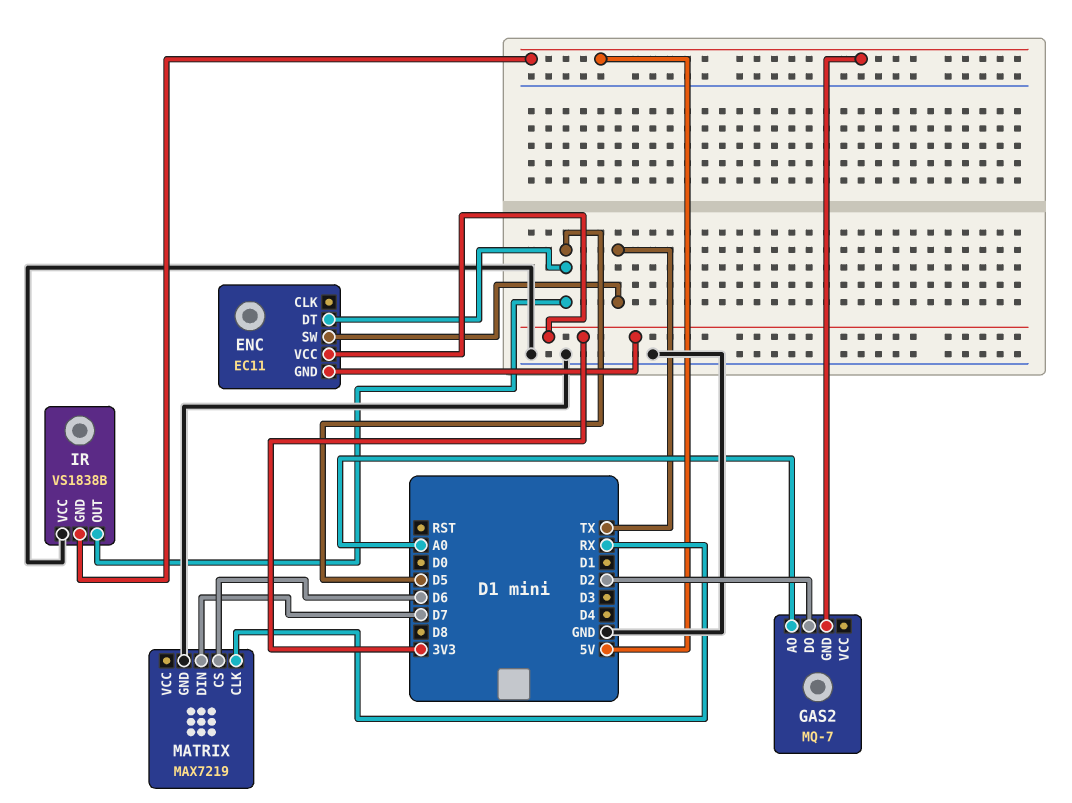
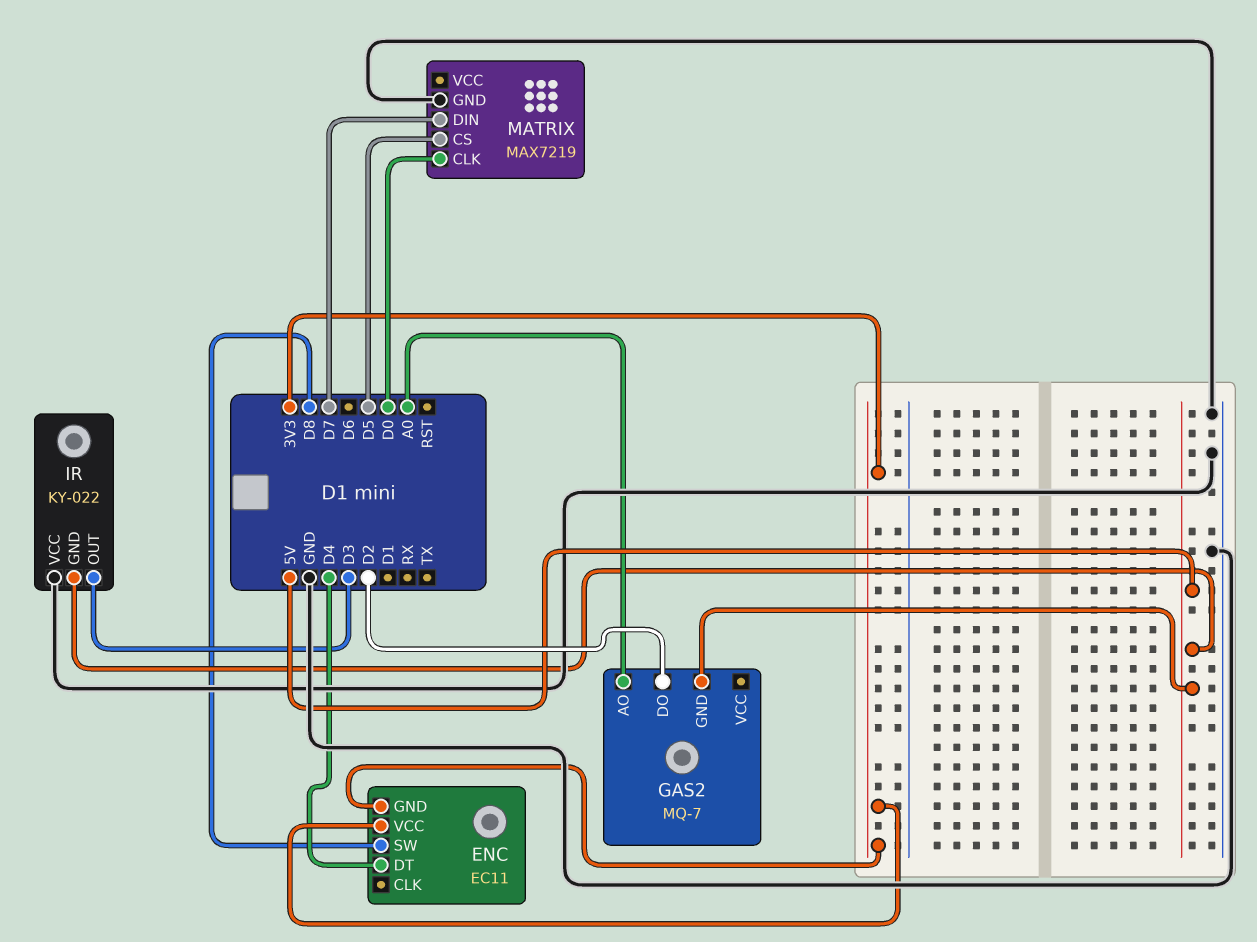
ENC pin DT: D5 -> D4
ENC pin SW: TX -> D8
IR: VS1838B -> KY-022
IR pin OUT: D5 -> D3
MATRIX pin CLK: RX -> D0
MATRIX pin CS: D6 -> D5

